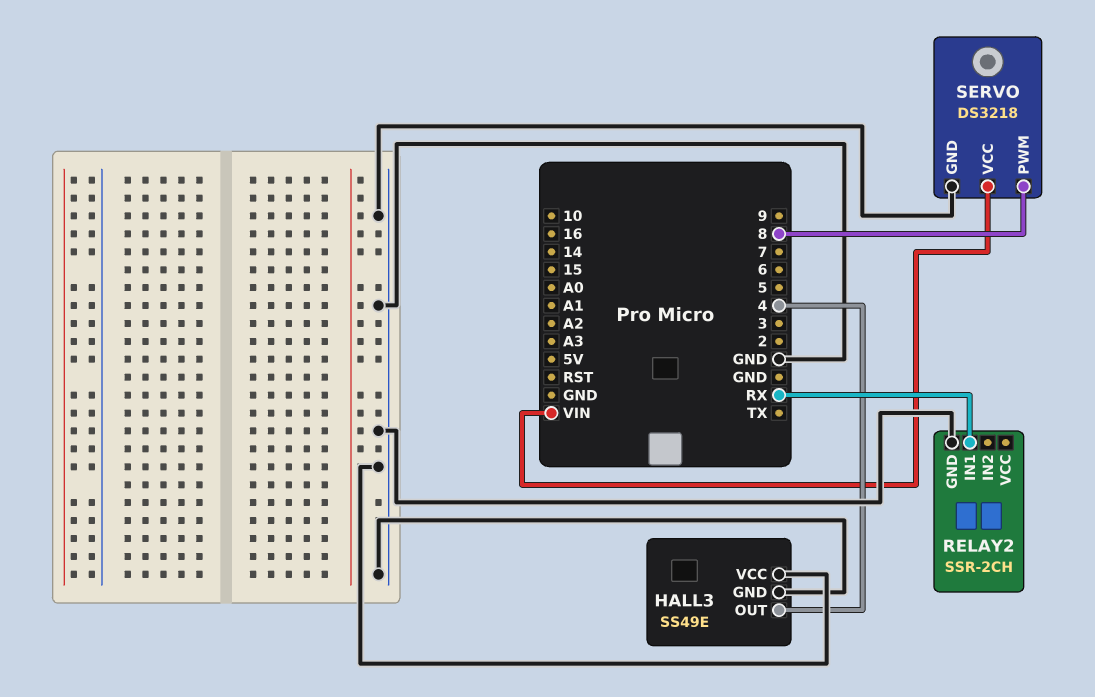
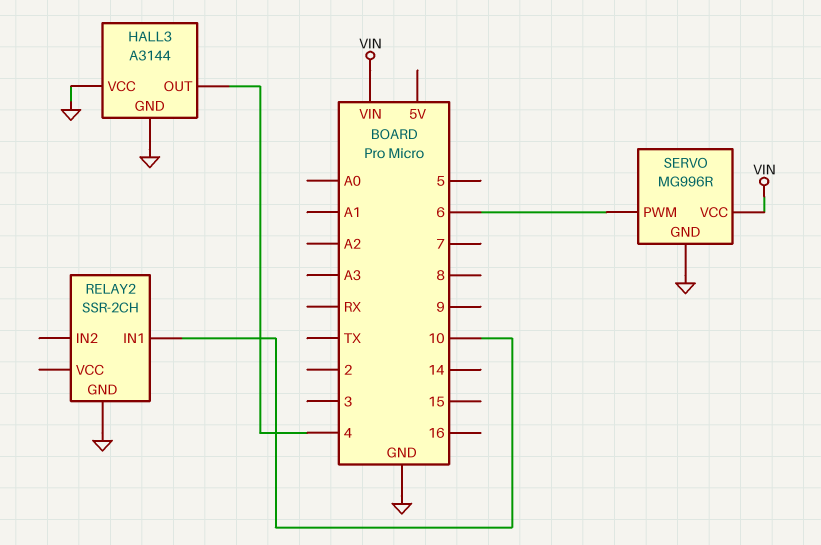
HALL3: SS49E -> A3144
RELAY2 pin IN1: RX -> 10
SERVO: DS3218 -> MG996R
SERVO pin PWM: 8 -> 6

